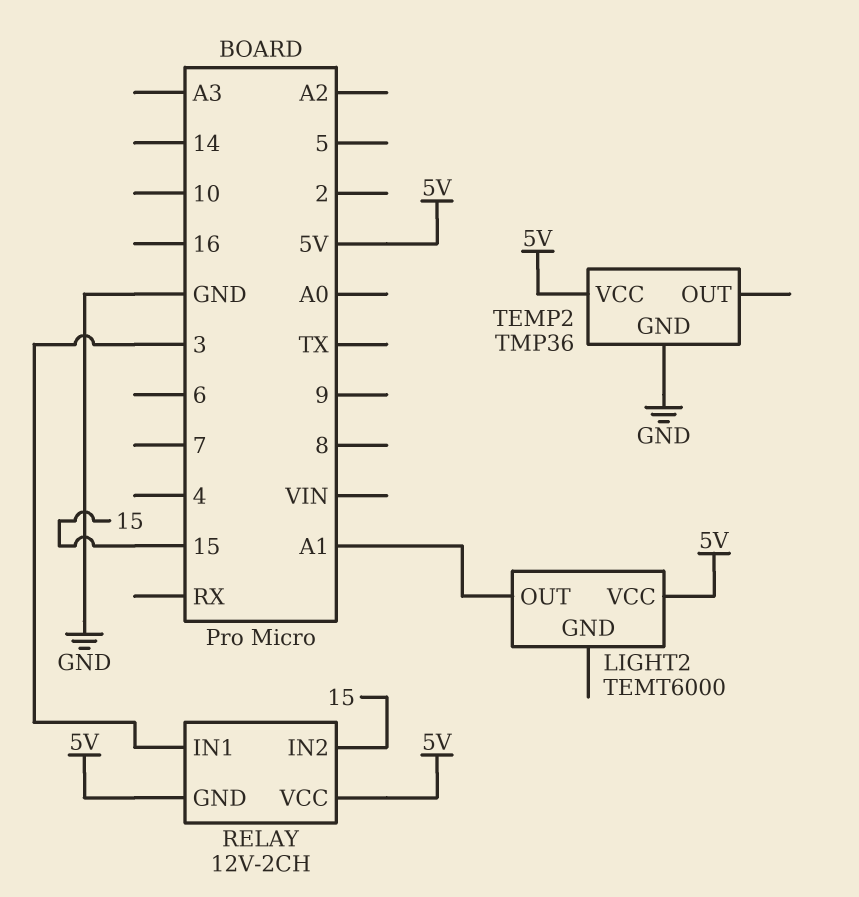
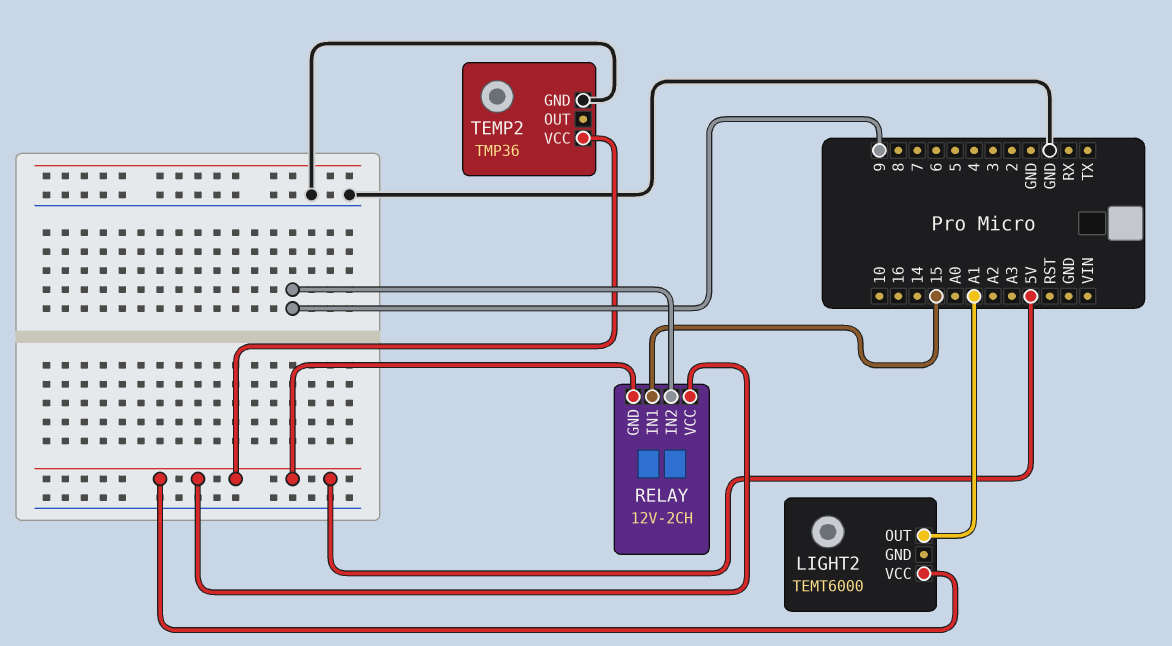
RELAY pin IN1: 3 -> 15
RELAY pin IN2: 15 -> 9

